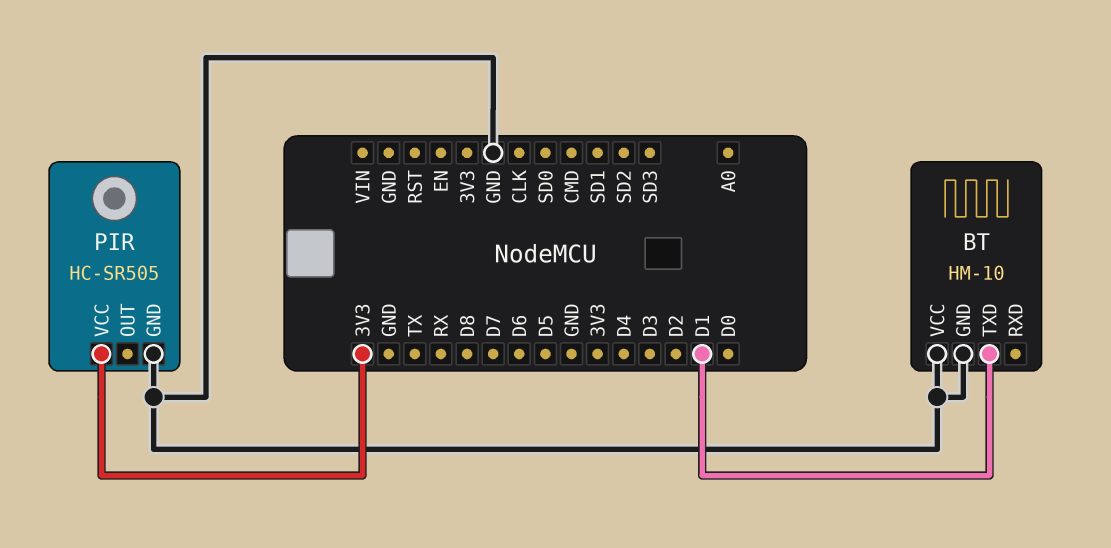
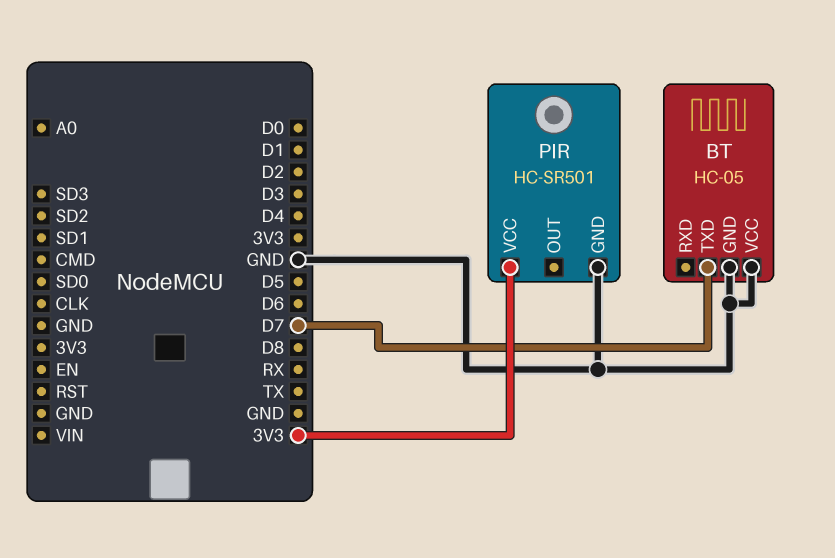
BT: HM-10 -> HC-05
BT pin TXD: D1 -> D7
PIR: HC-SR505 -> HC-SR501

